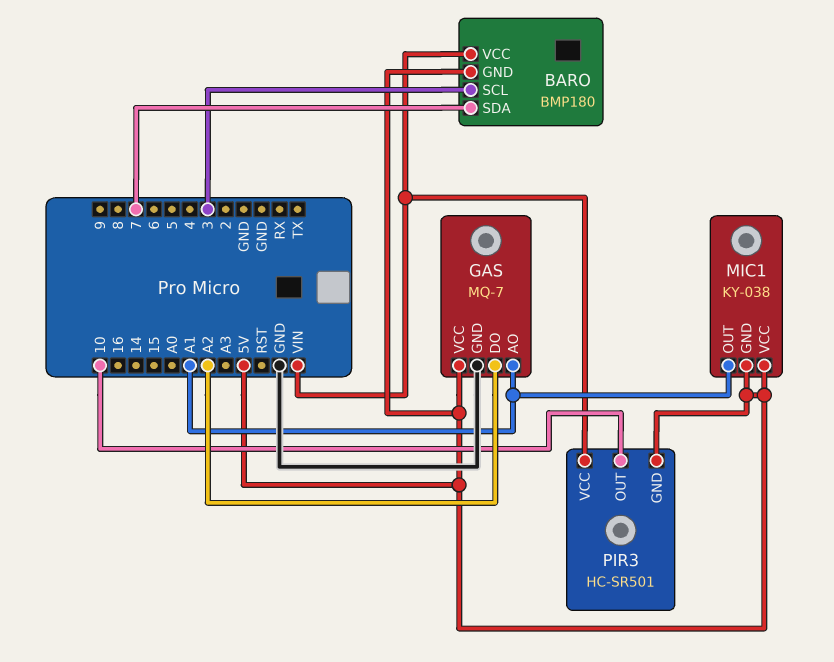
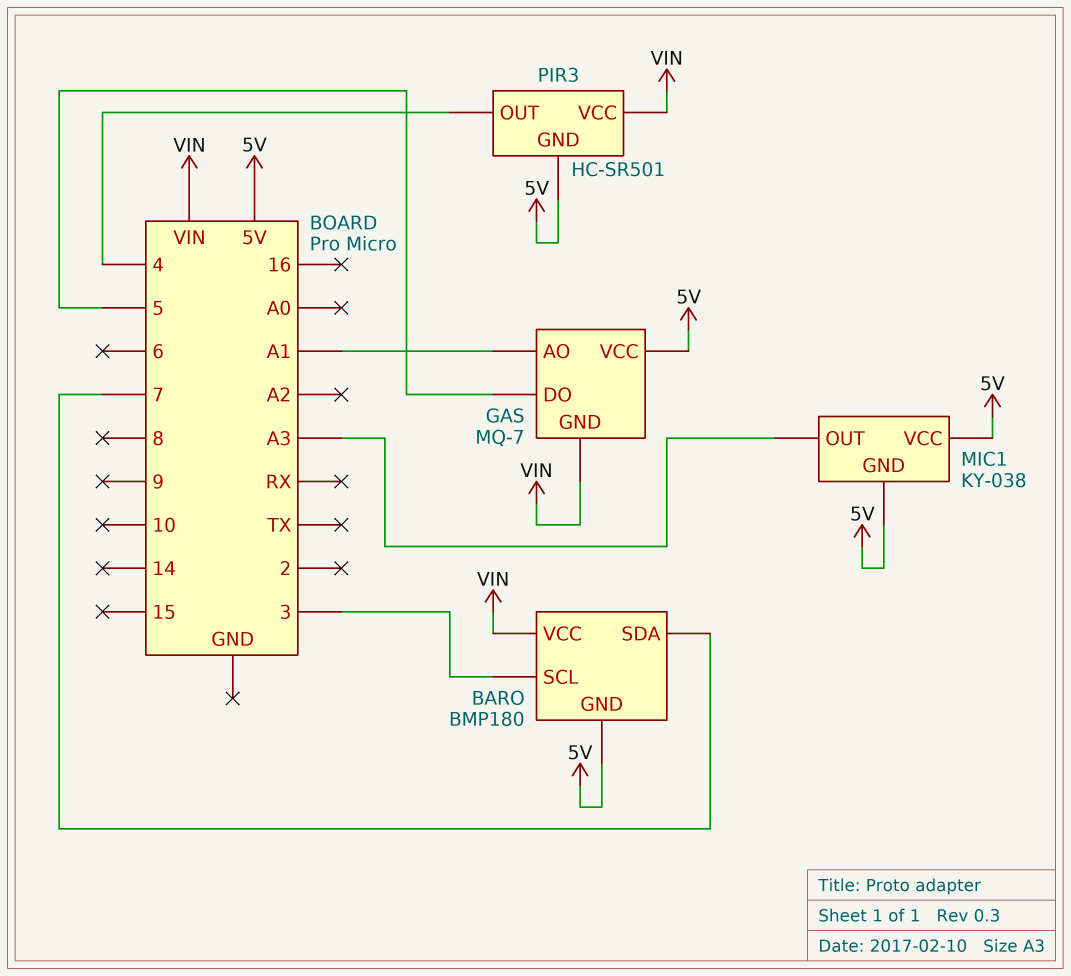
GAS pin DO: A2 -> 5
GAS pin GND: GND -> VIN
MIC1 pin OUT: A1 -> A3
PIR3 pin OUT: 10 -> 4

